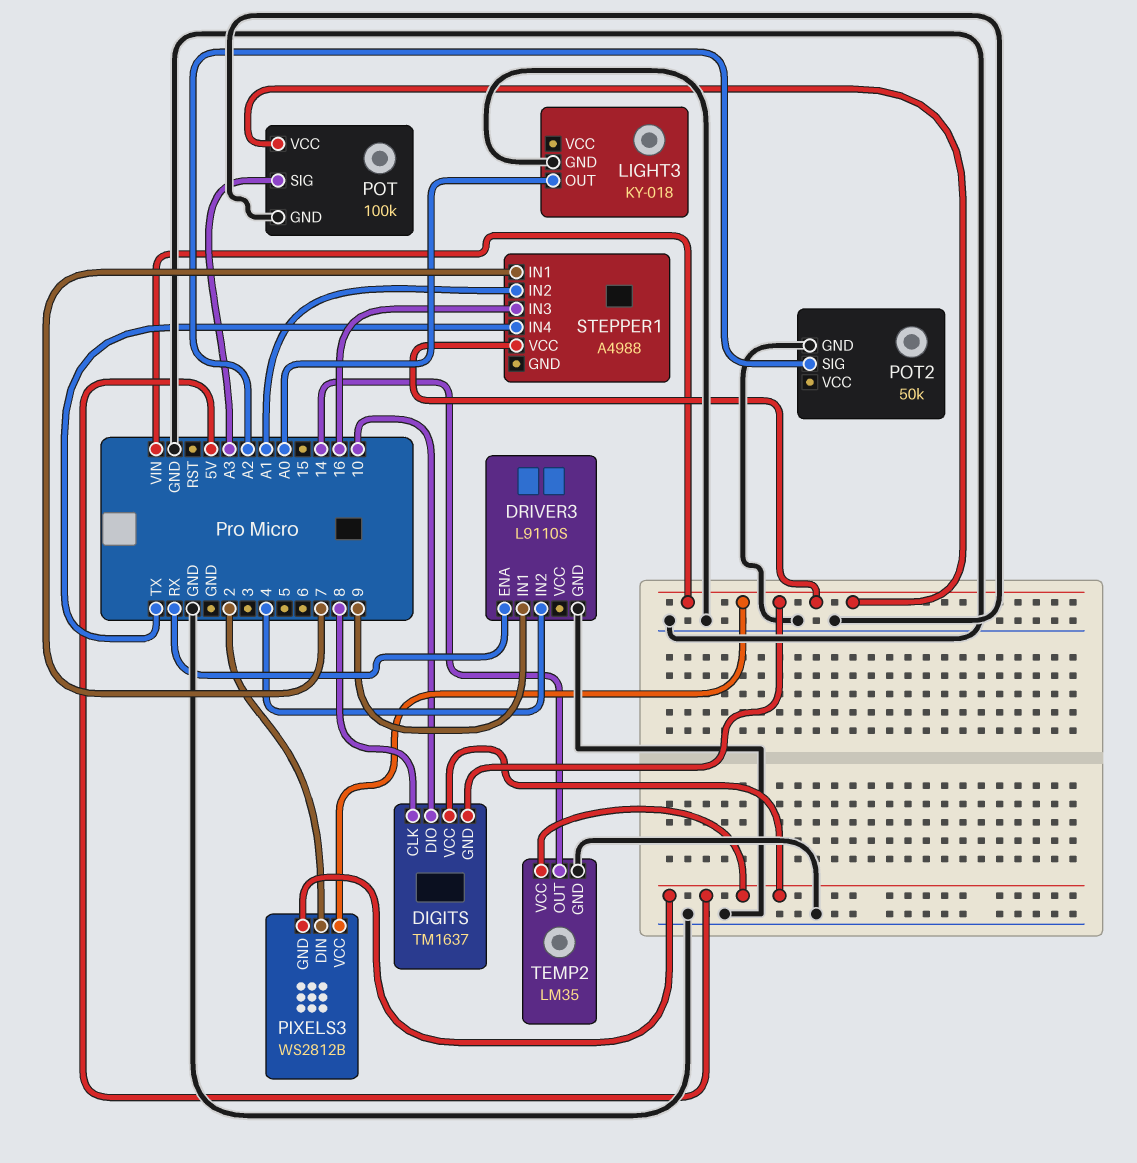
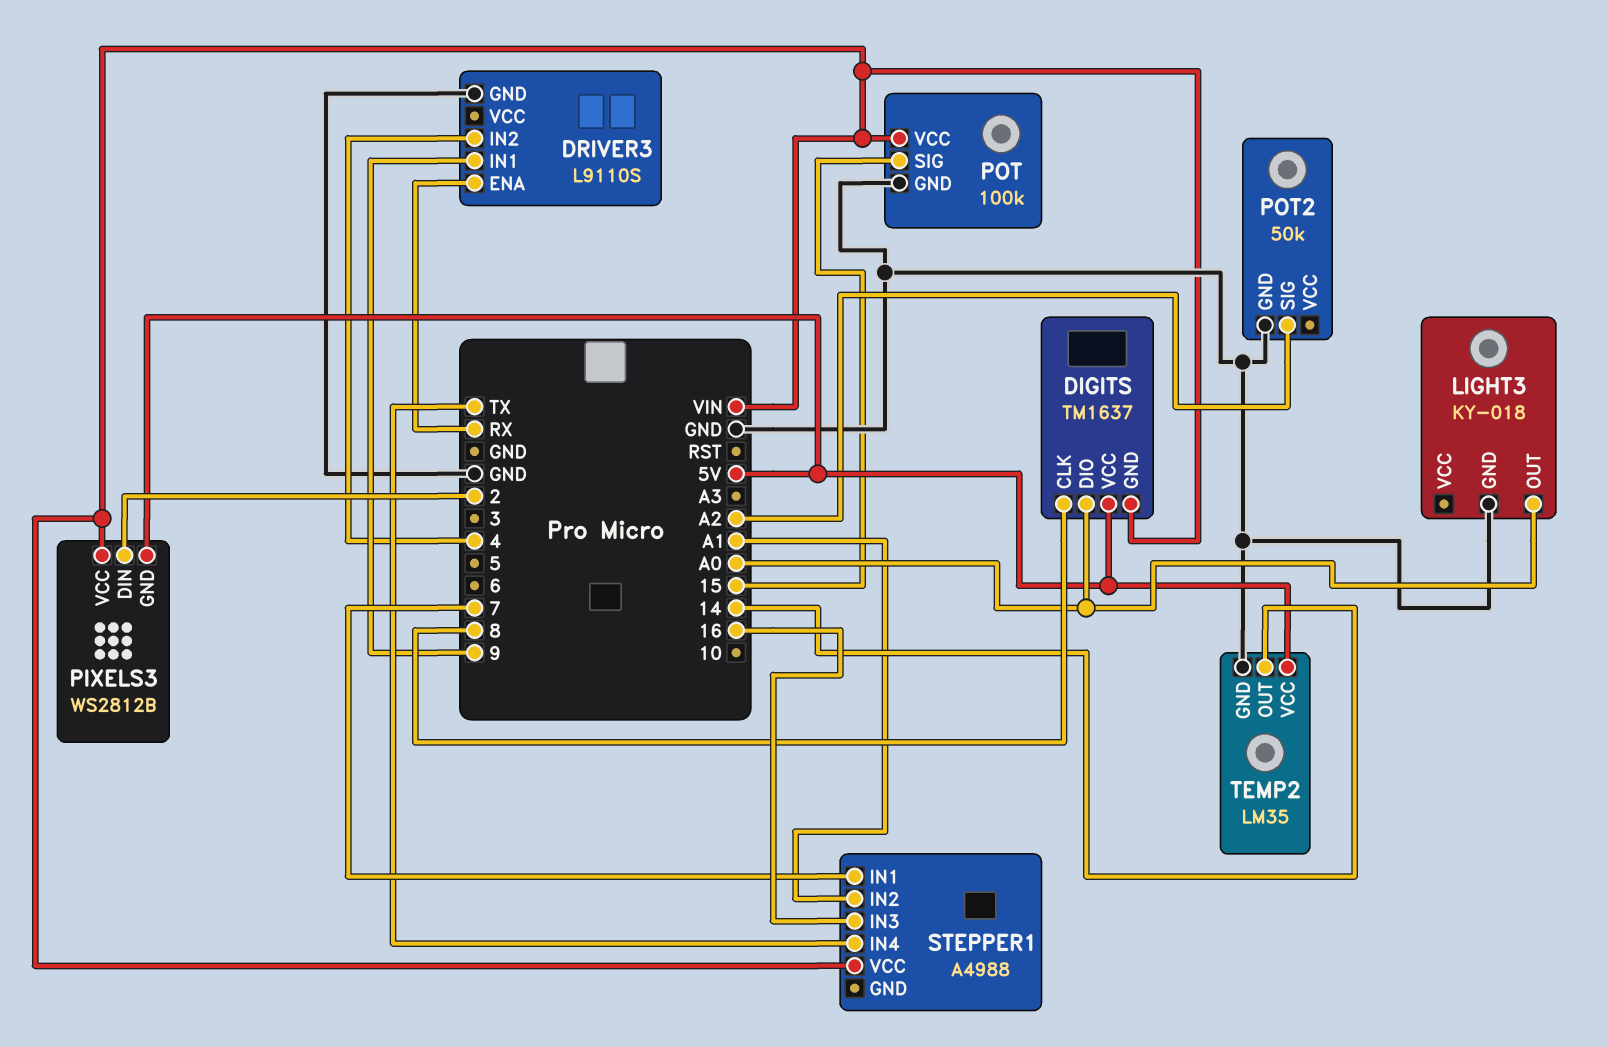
DIGITS pin DIO: 10 -> A0
POT pin SIG: A3 -> 15

